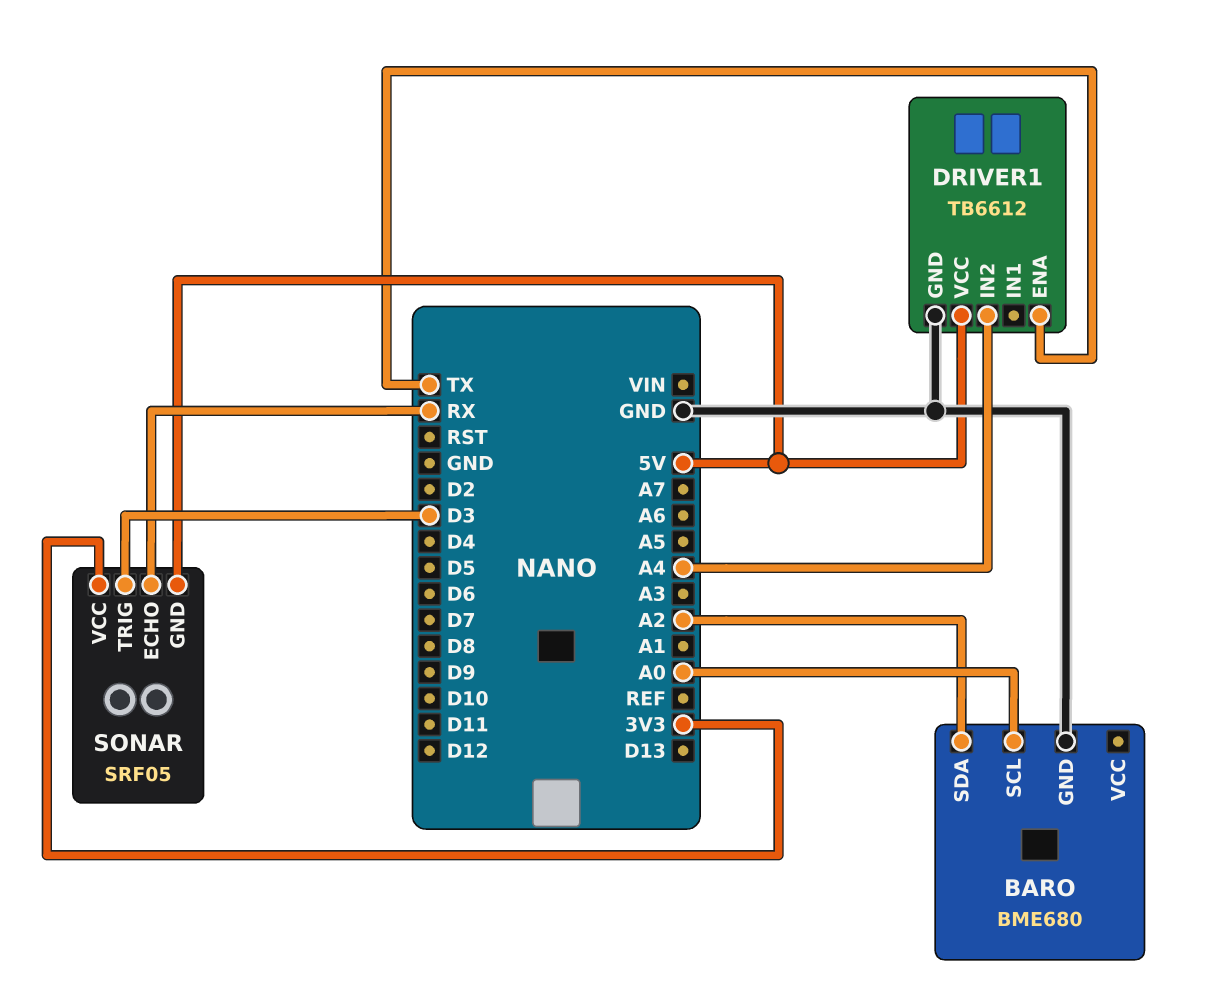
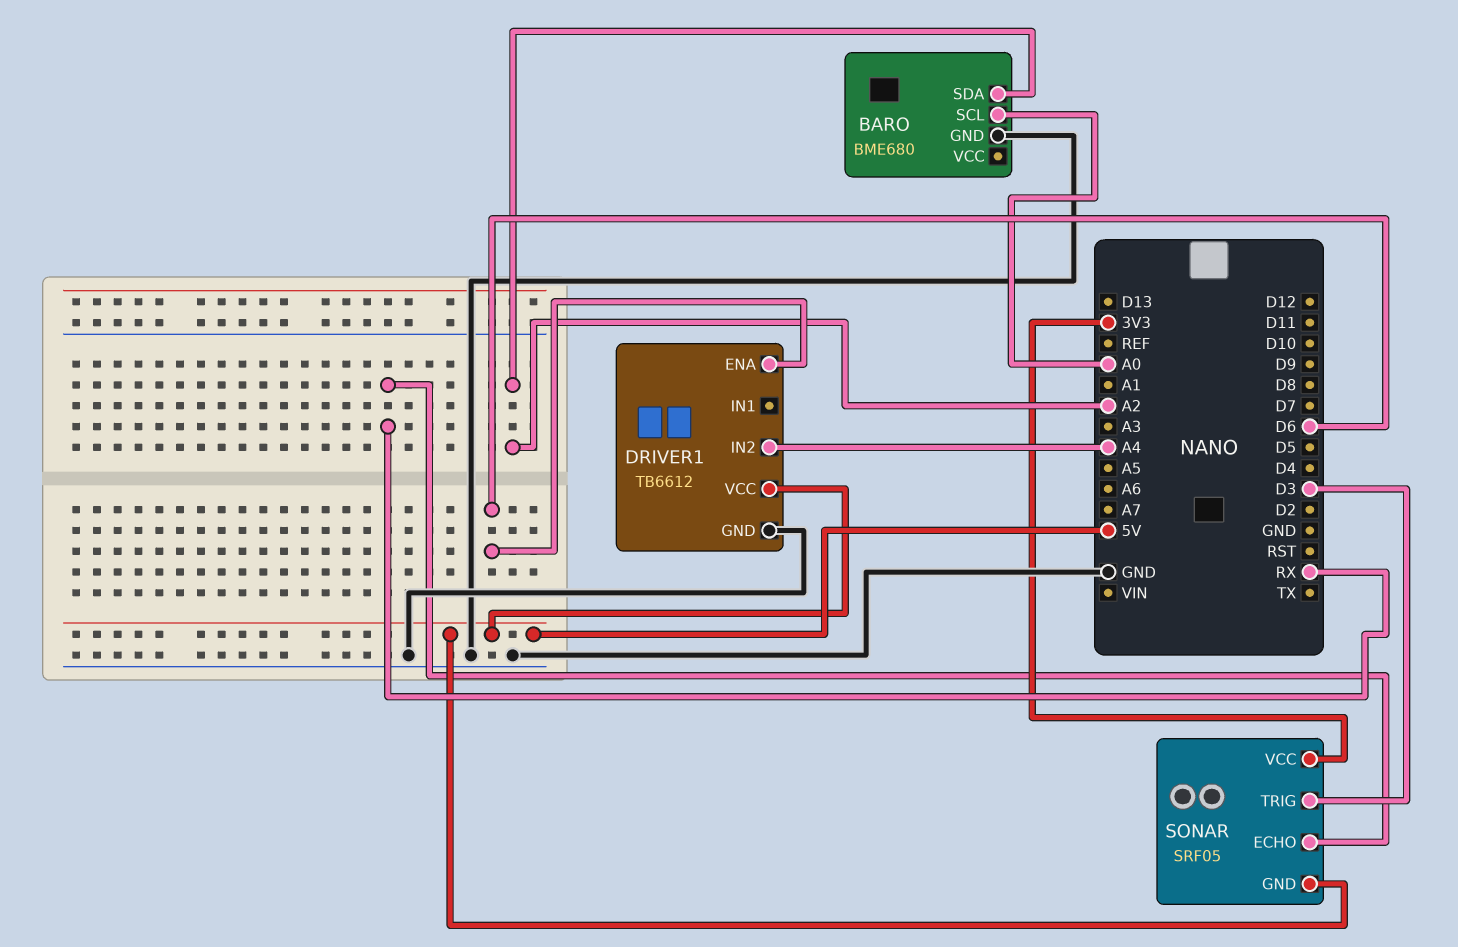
DRIVER1 pin ENA: TX -> D6

